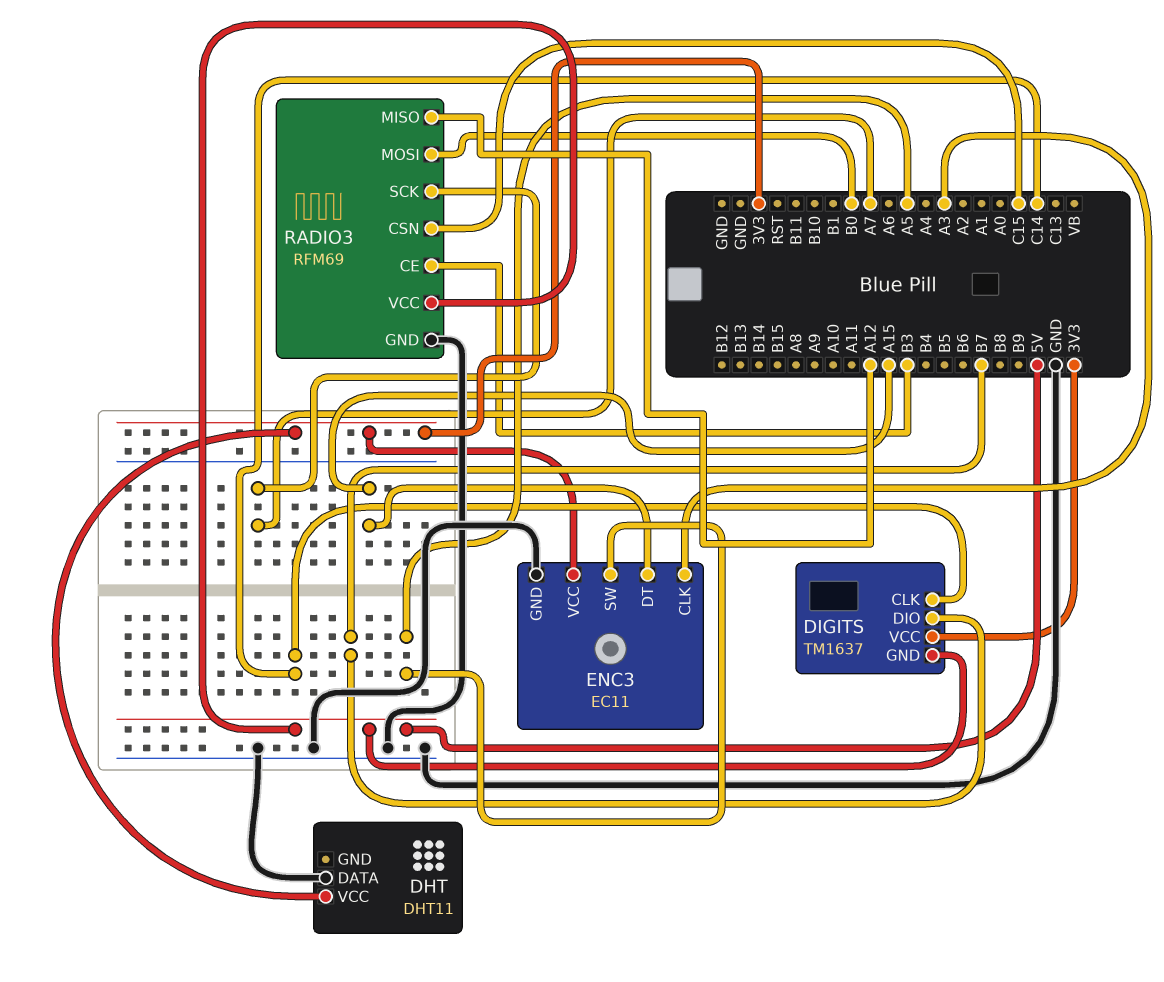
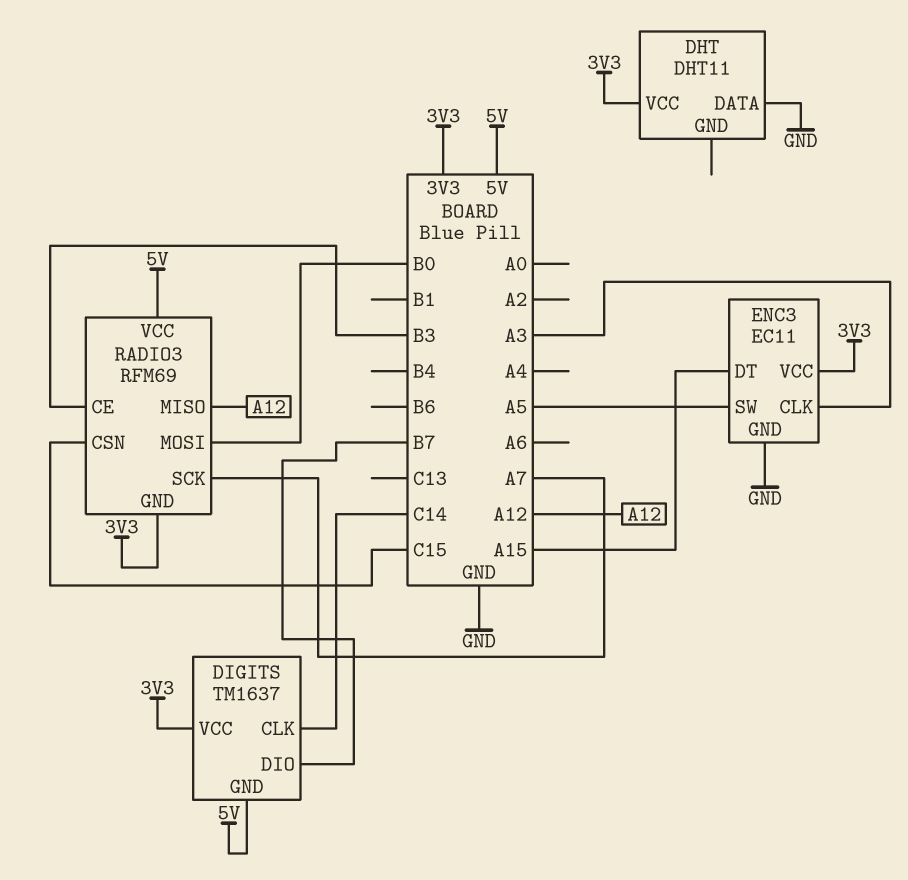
RADIO3 pin GND: GND -> 3V3

